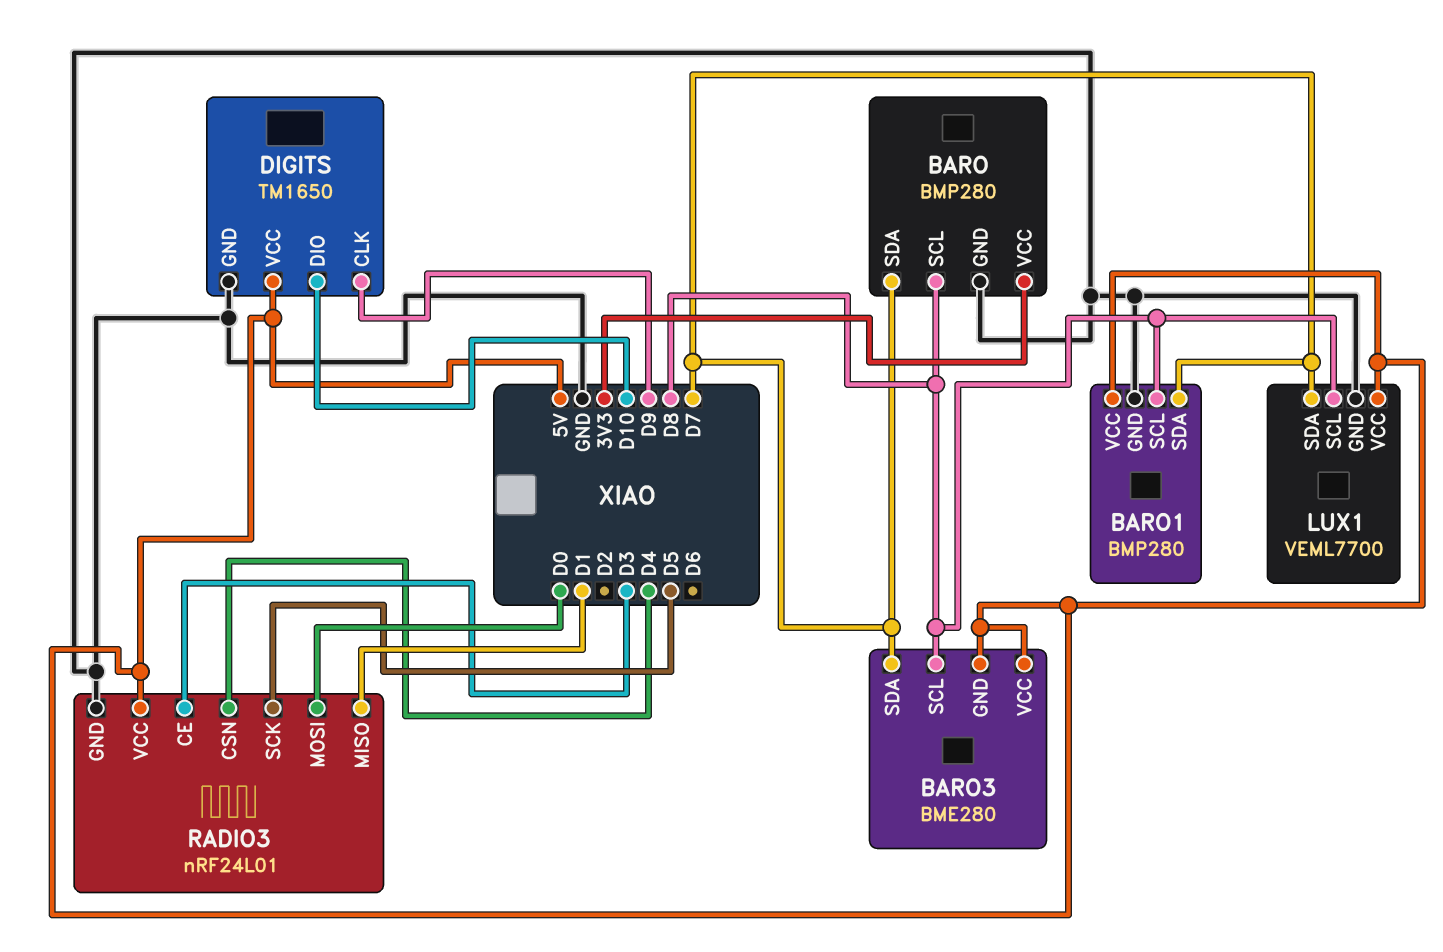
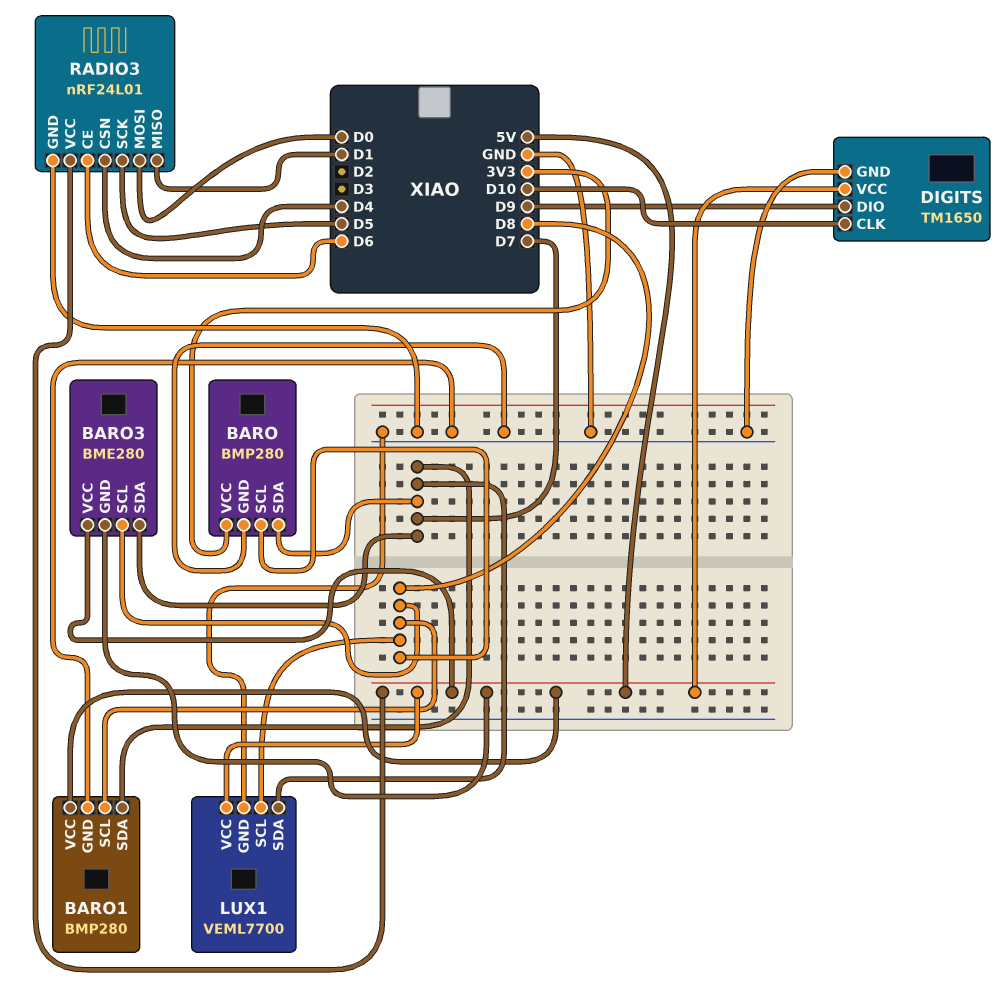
DIGITS pin CLK: D9 -> D10
DIGITS pin DIO: D10 -> D9
RADIO3 pin CE: D3 -> D6

